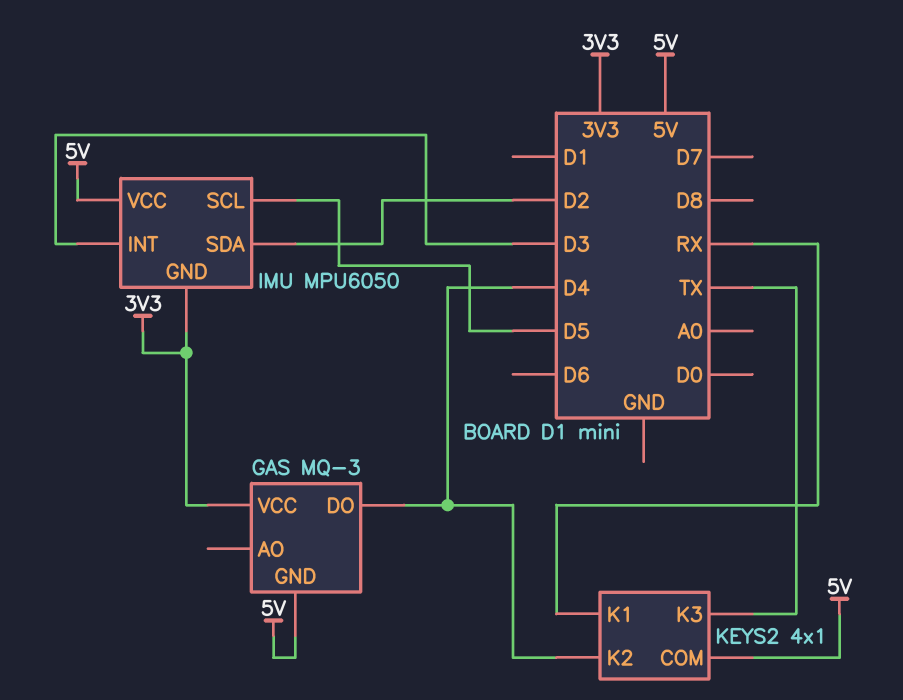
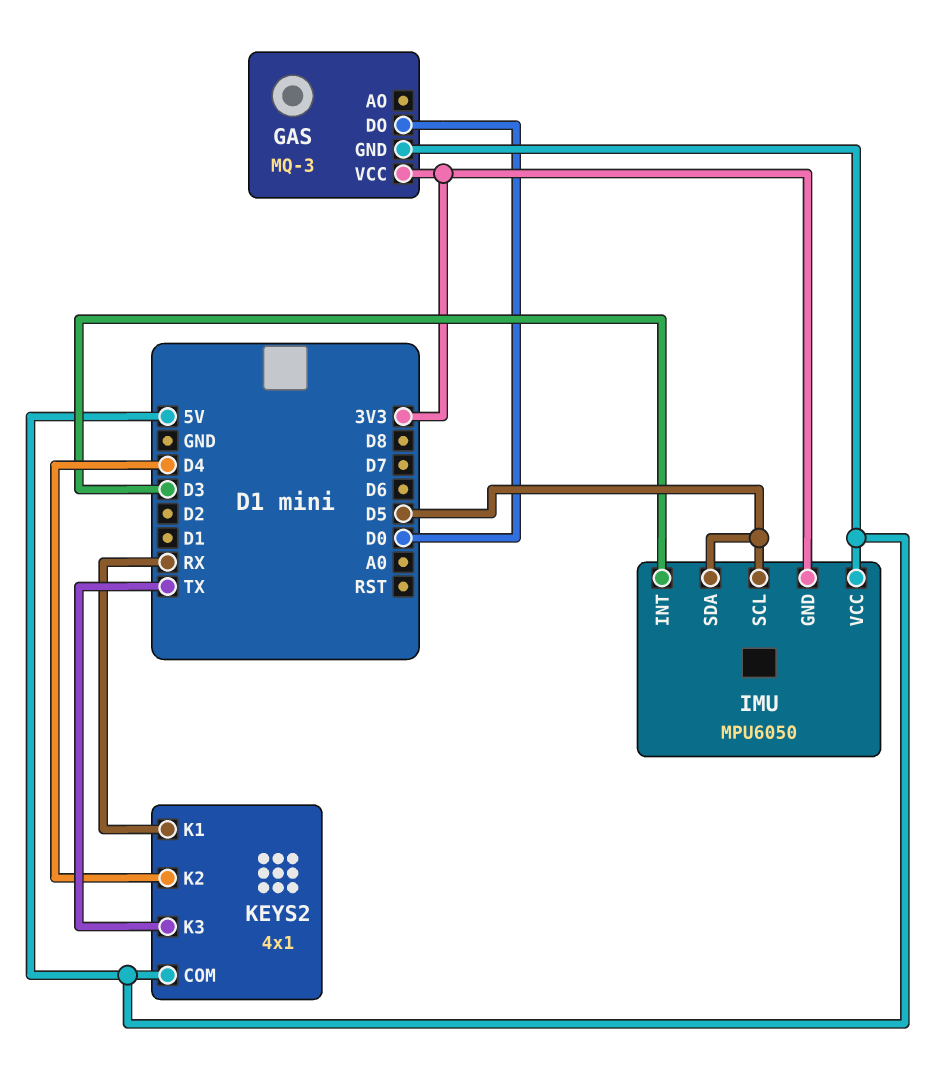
GAS pin DO: D4 -> D0
IMU pin SDA: D2 -> D5

